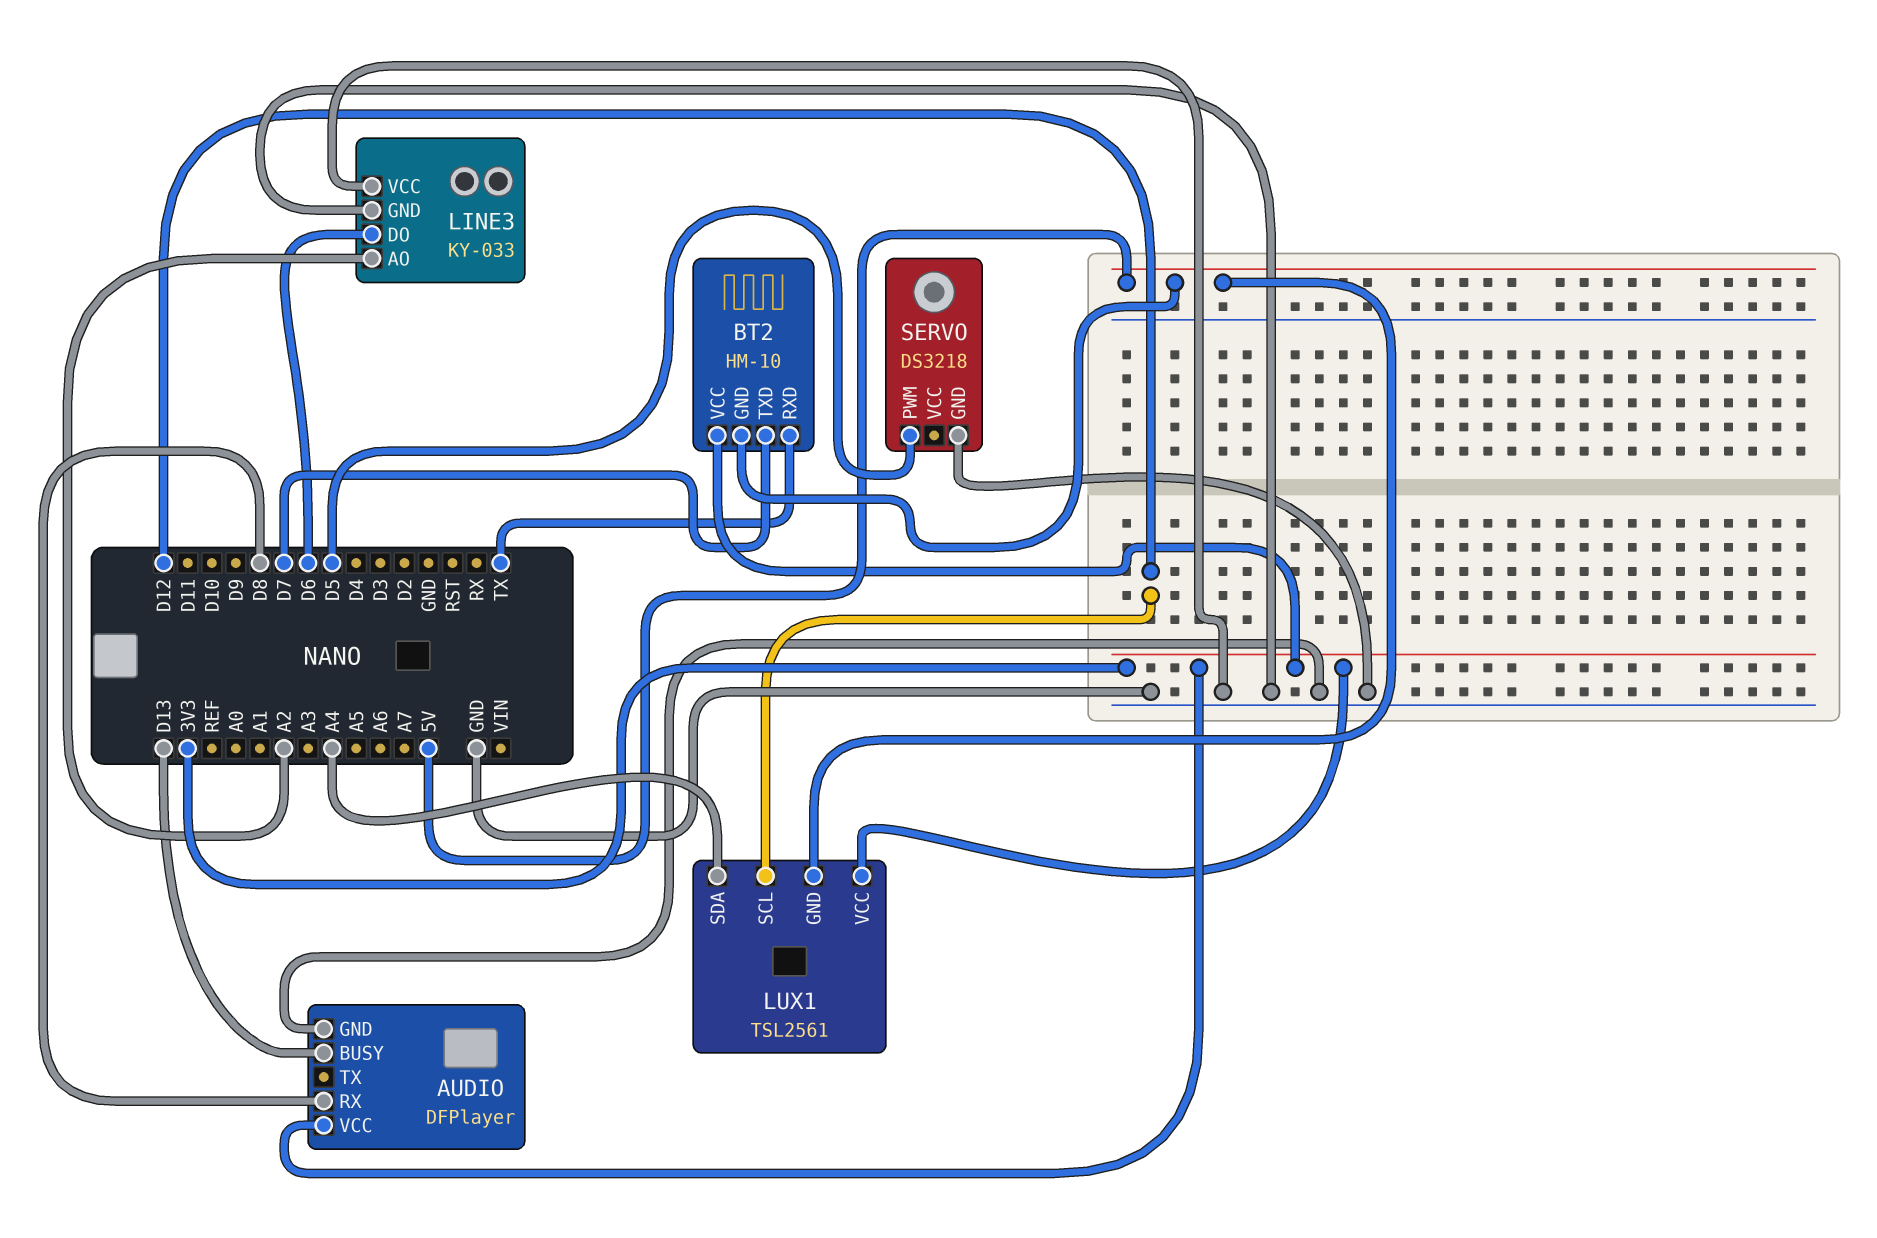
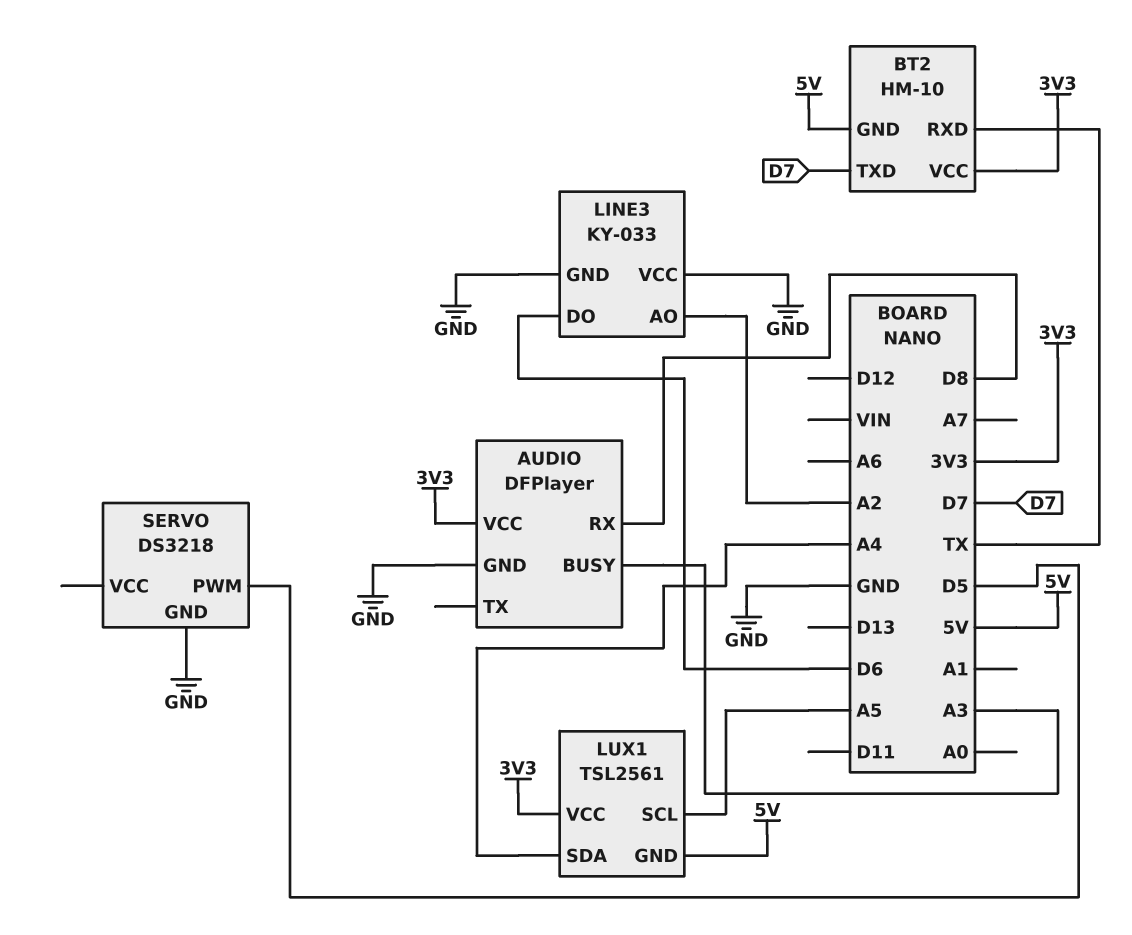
AUDIO pin BUSY: D13 -> A3
LUX1 pin SCL: D12 -> A5

